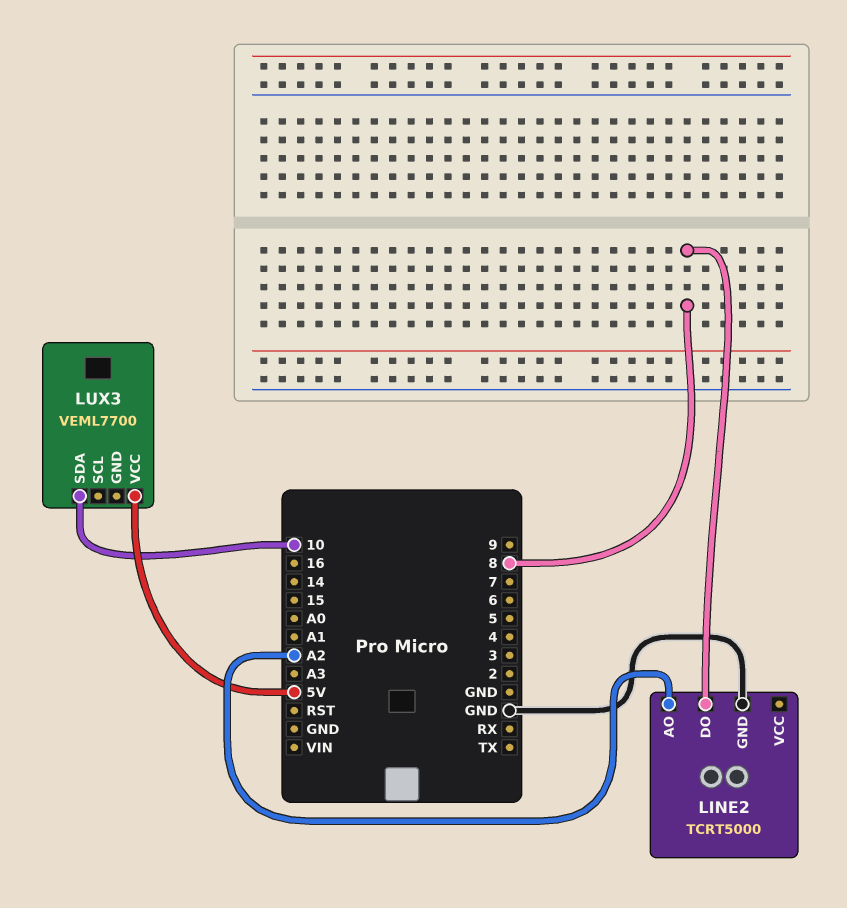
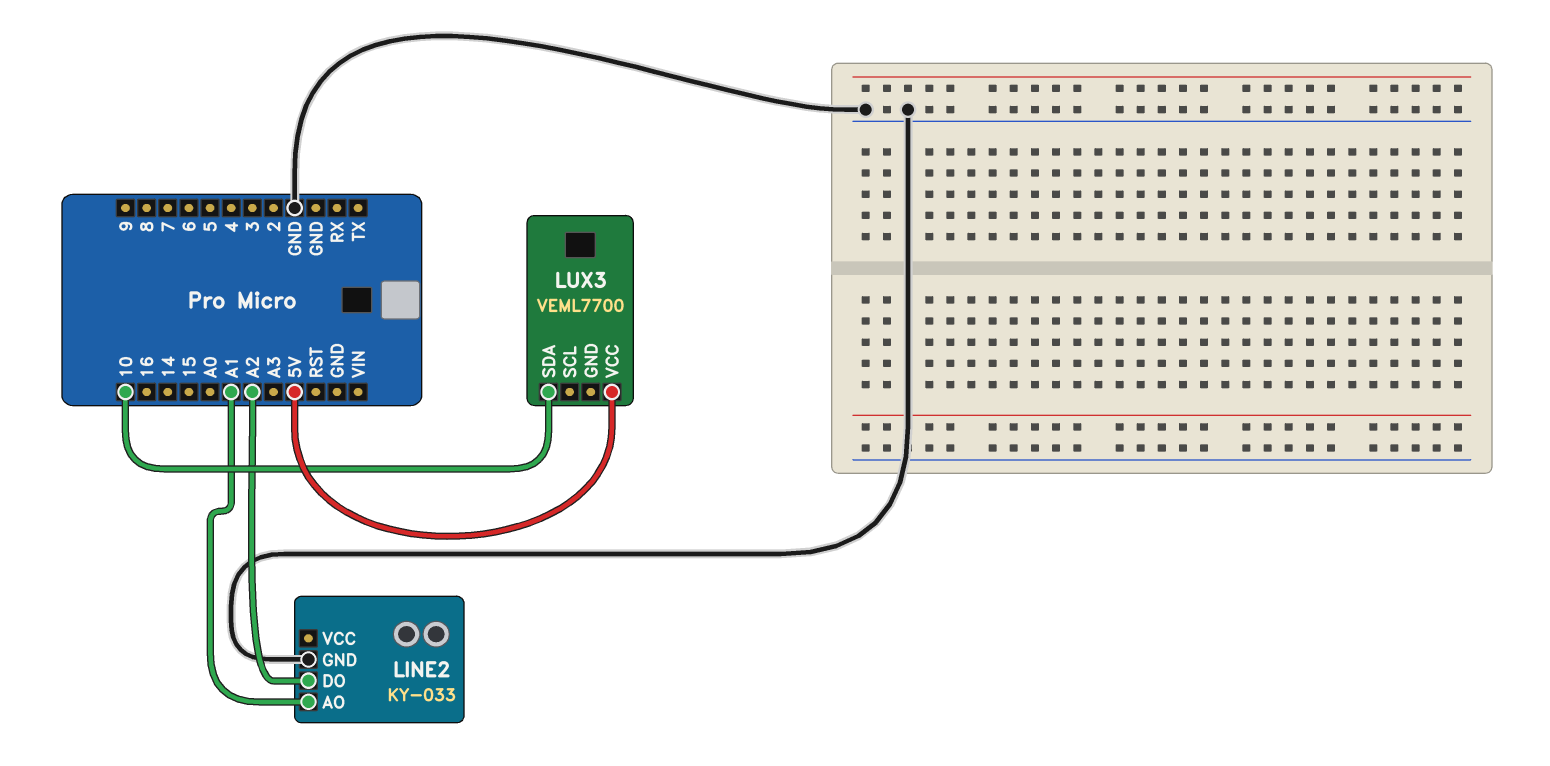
LINE2: TCRT5000 -> KY-033
LINE2 pin AO: A2 -> A1
LINE2 pin DO: 8 -> A2

